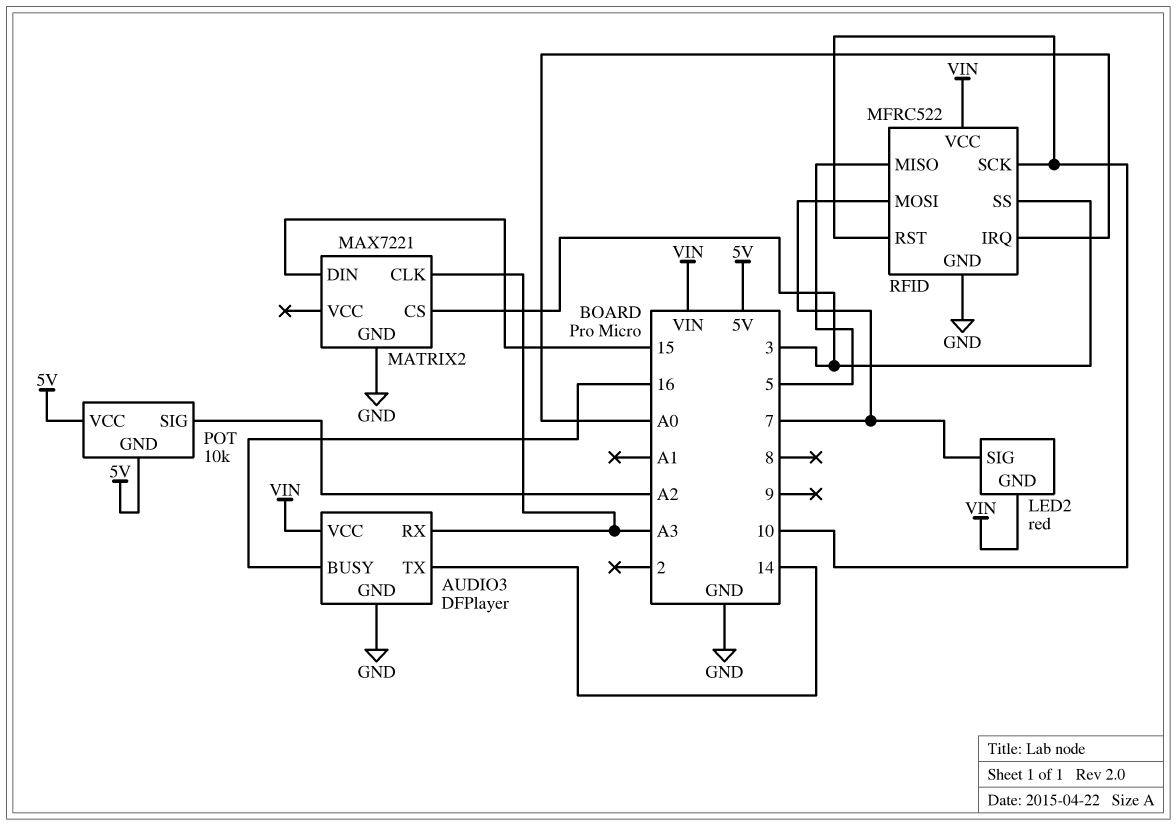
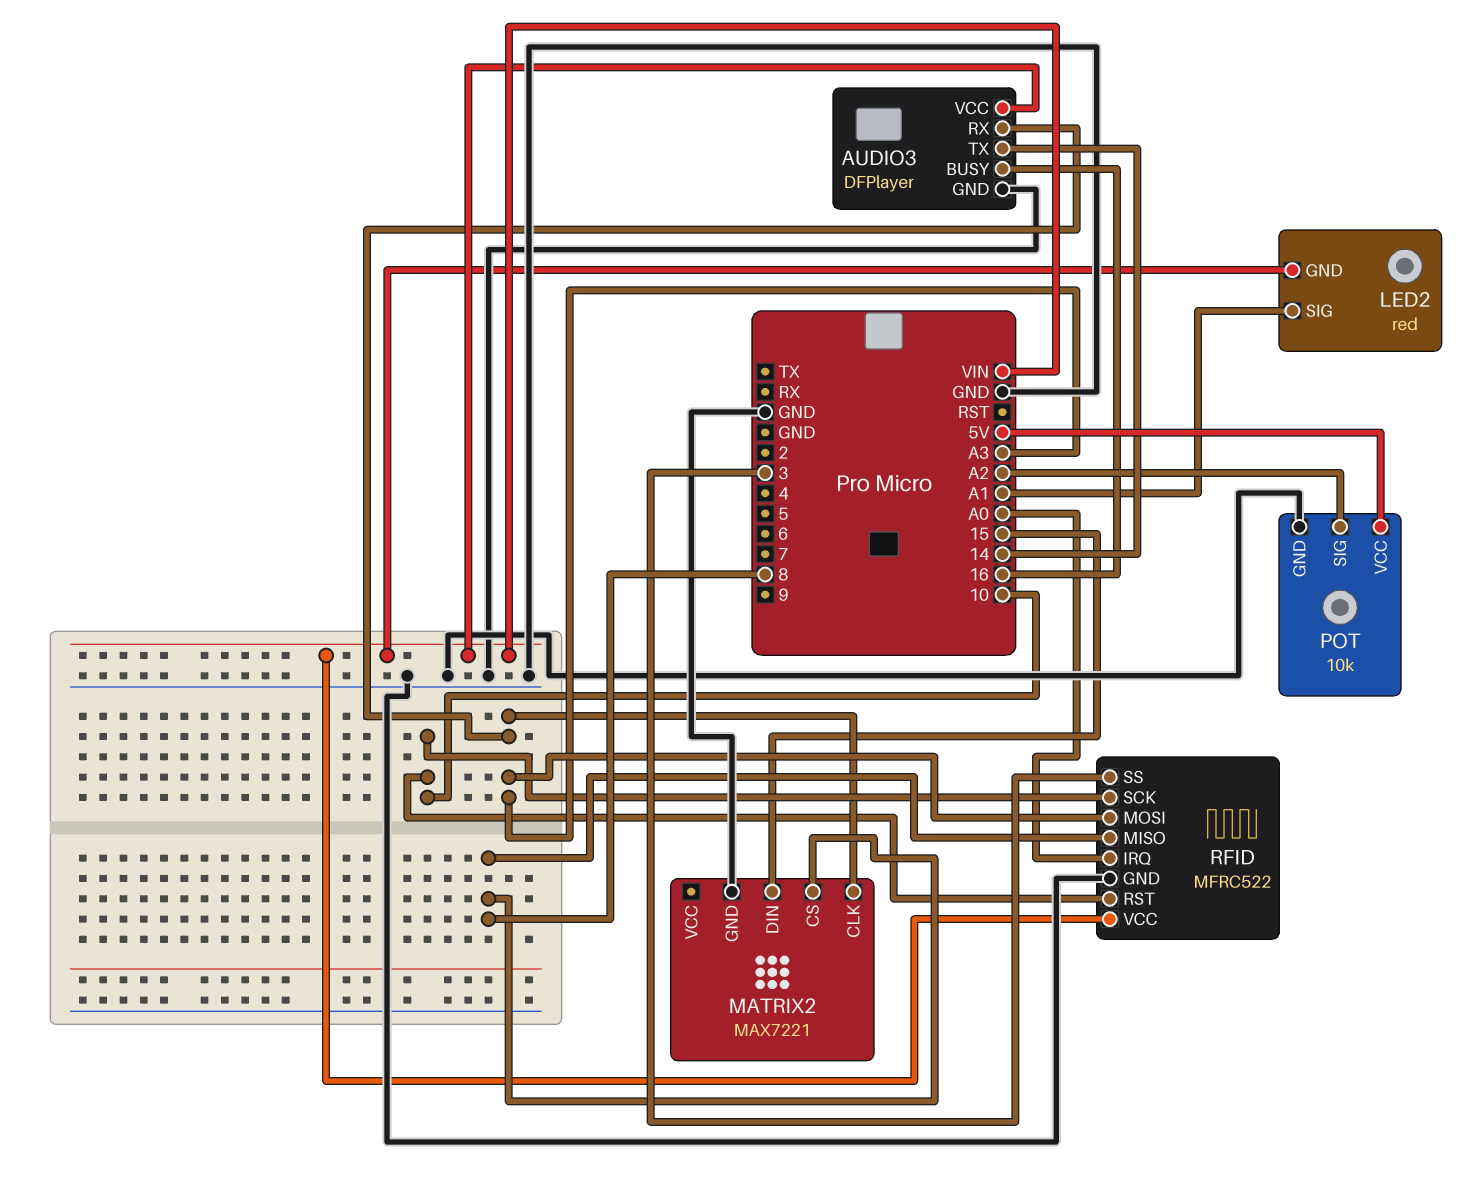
LED2 pin SIG: 7 -> A1
MATRIX2 pin CS: 3 -> 8
POT pin GND: 5V -> GND
RFID pin MISO: 5 -> 8
RFID pin MOSI: 7 -> A3

